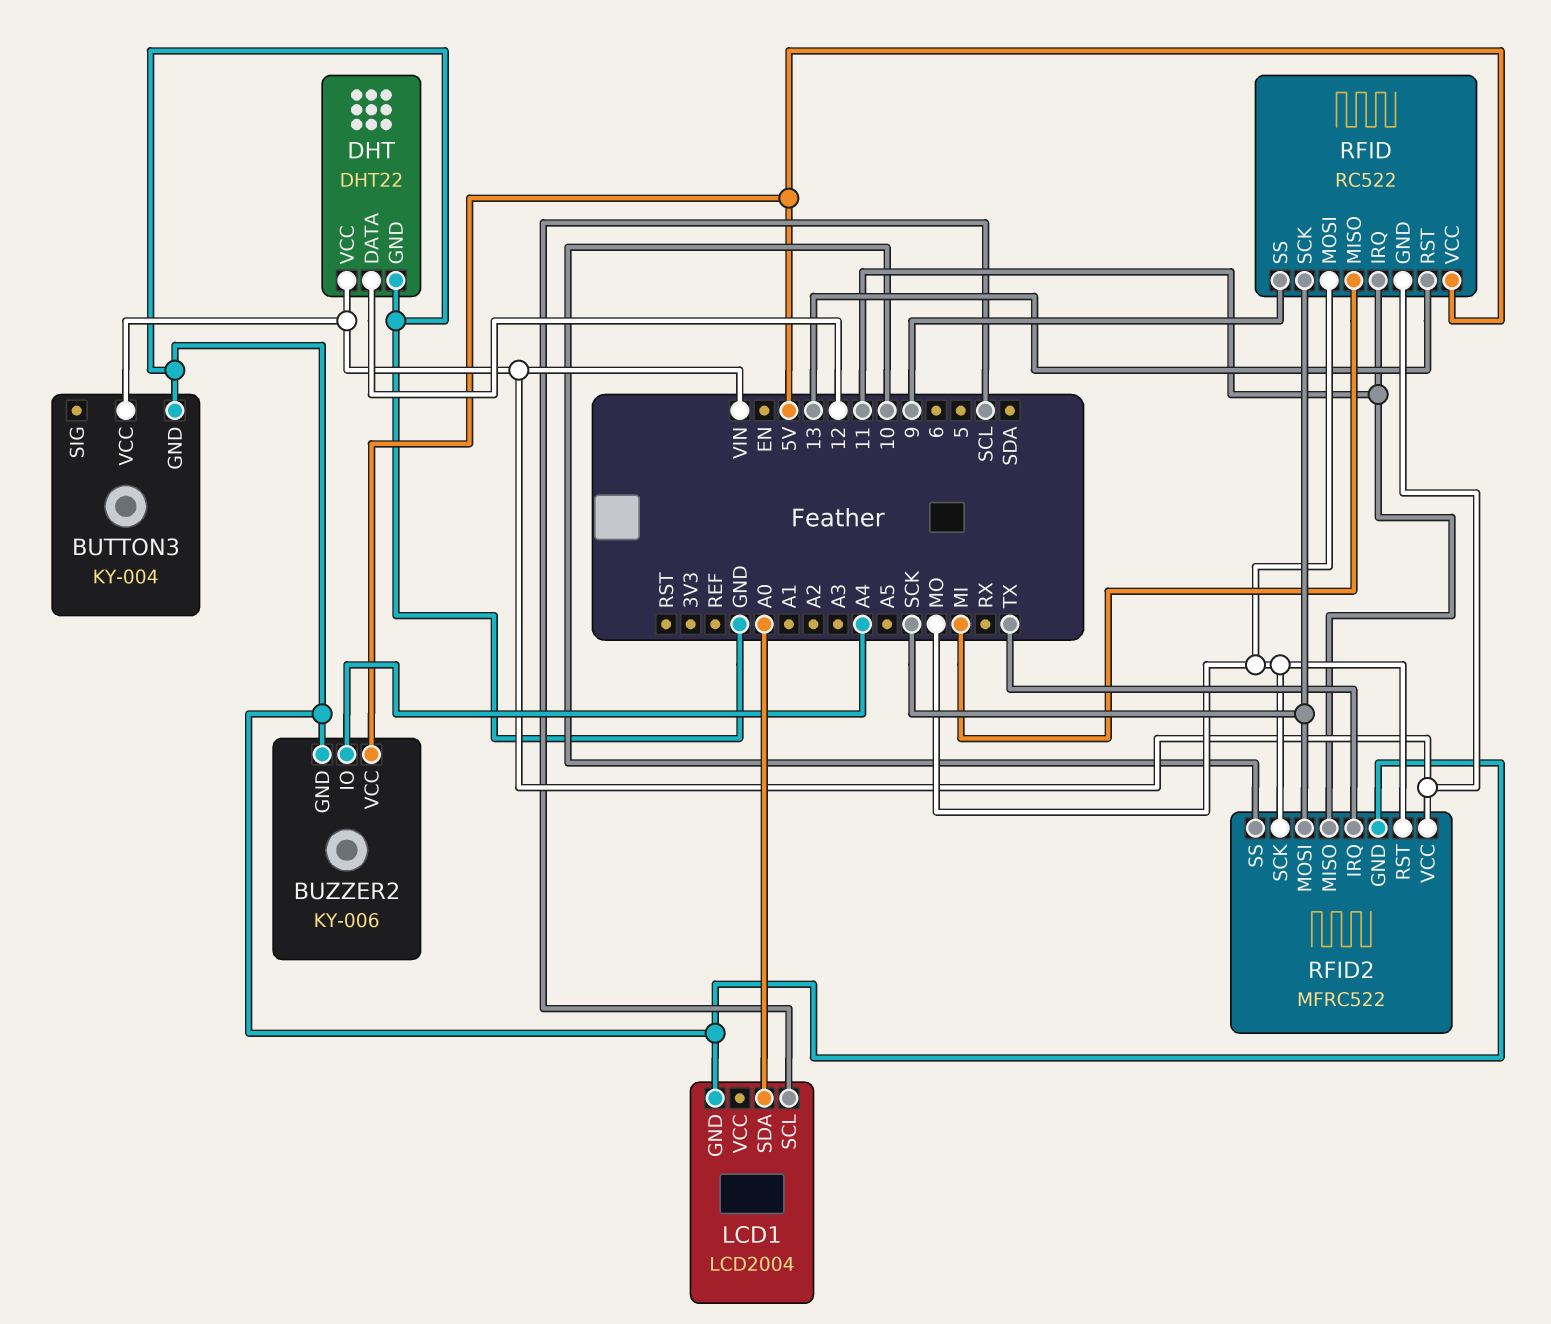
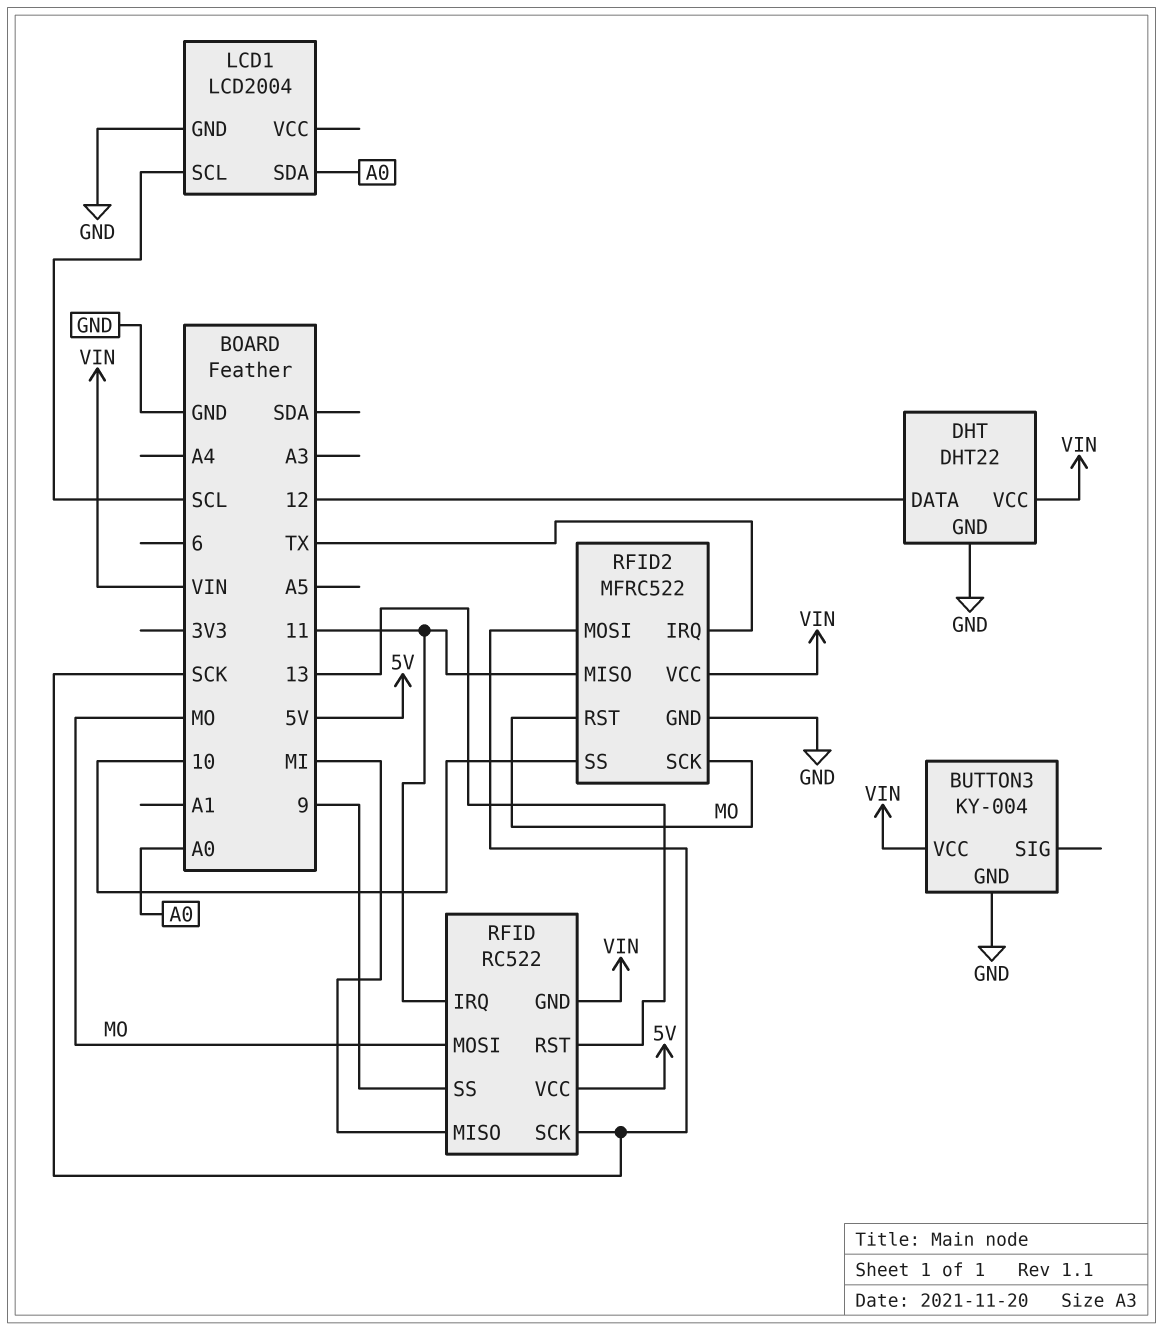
BUZZER2: KY-006 -> none
BUZZER2 pin GND: GND -> none
BUZZER2 pin IO: A4 -> none
BUZZER2 pin VCC: 5V -> none

